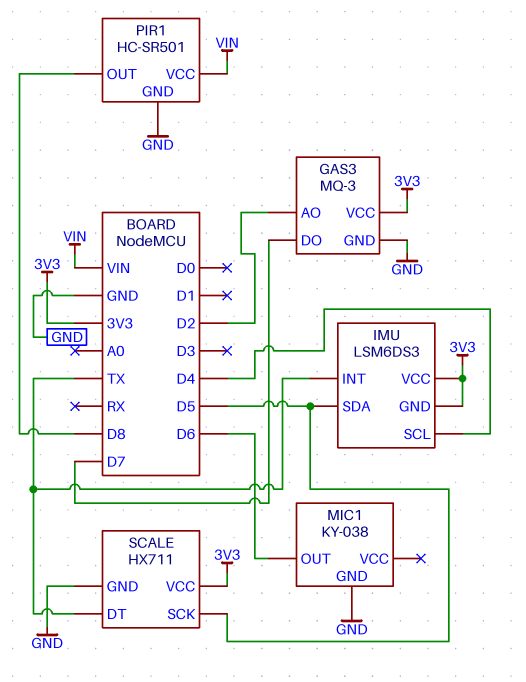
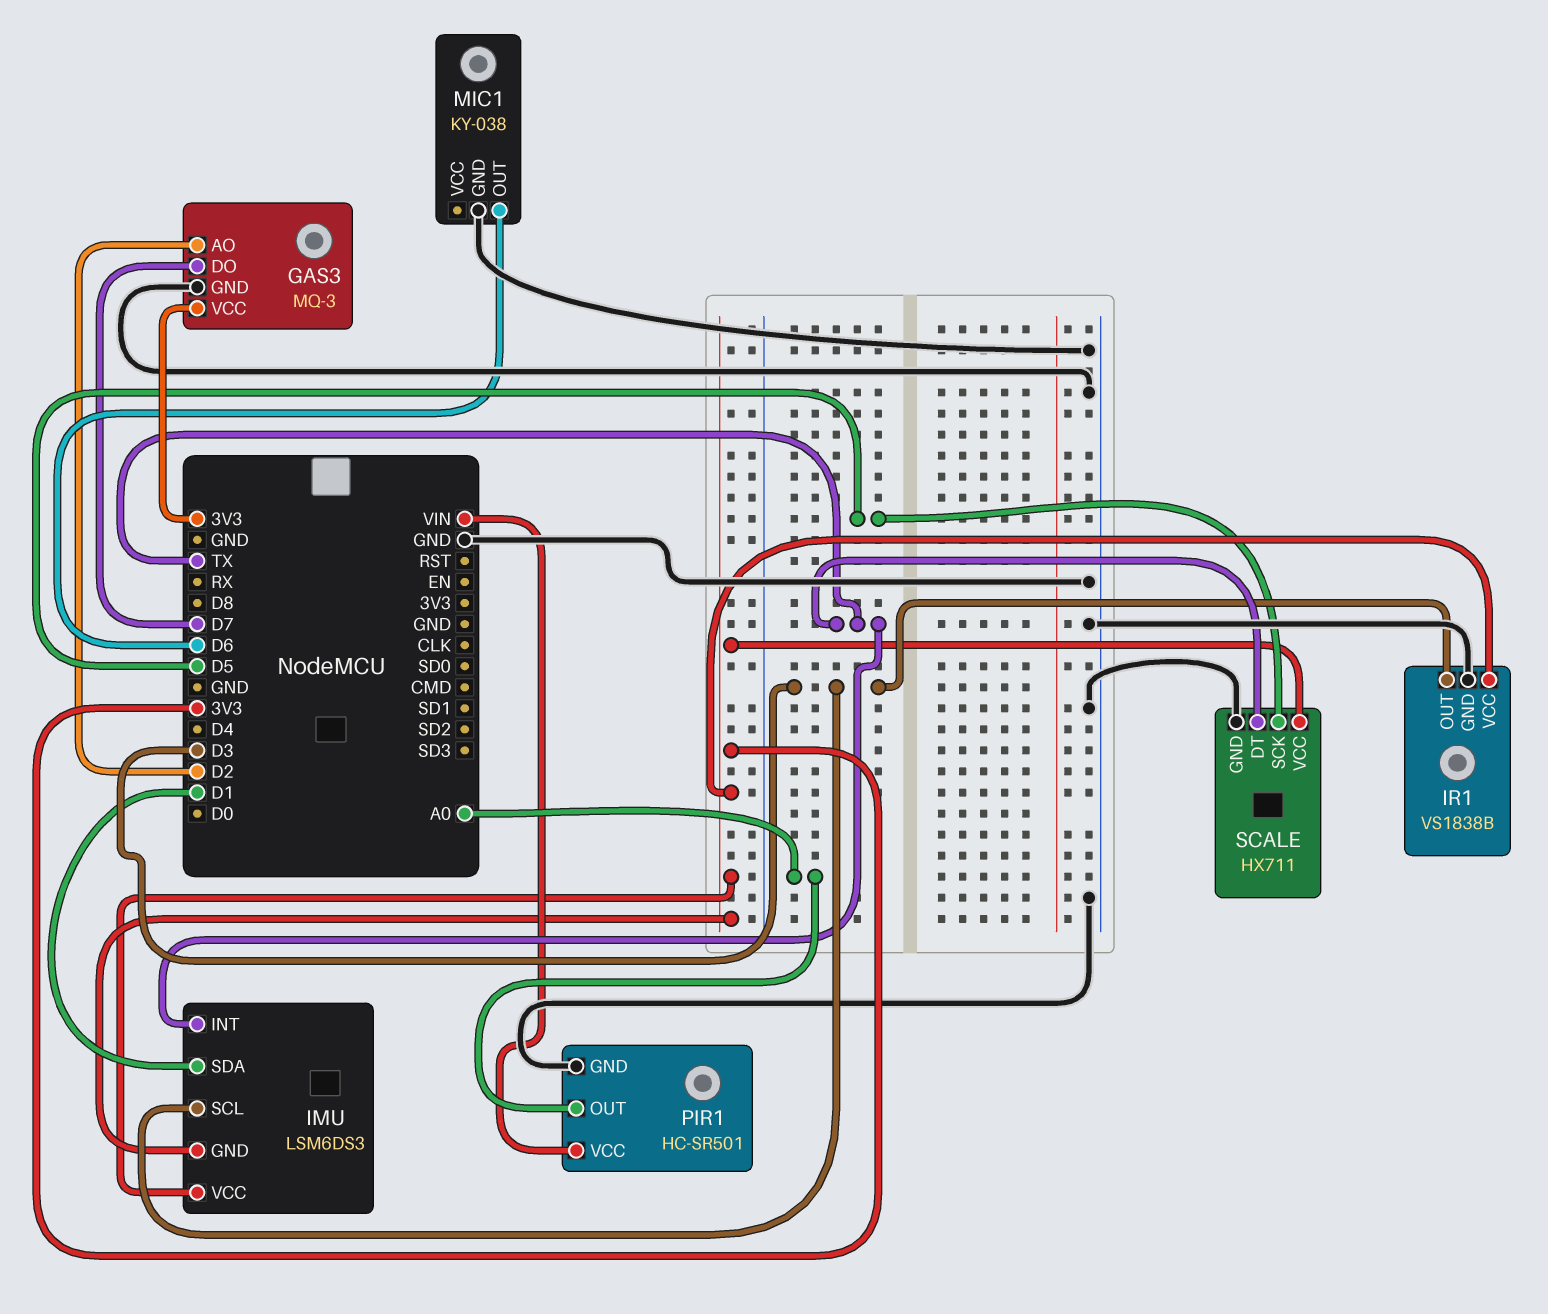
IMU pin SCL: D4 -> D3
IMU pin SDA: D5 -> D1
IR1: none -> VS1838B
IR1 pin GND: none -> GND
IR1 pin OUT: none -> D3
IR1 pin VCC: none -> 3V3
PIR1 pin OUT: D8 -> A0

